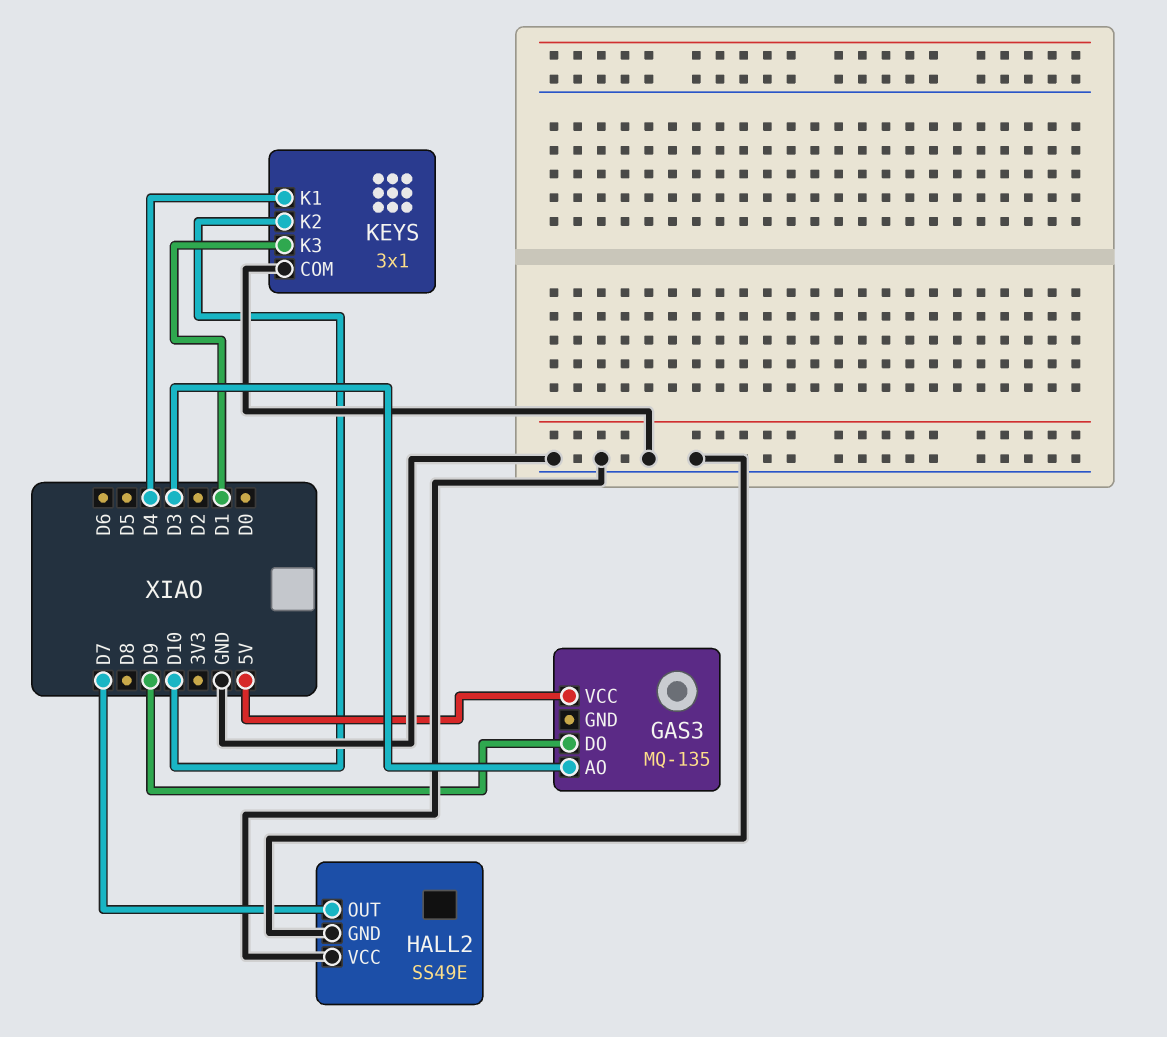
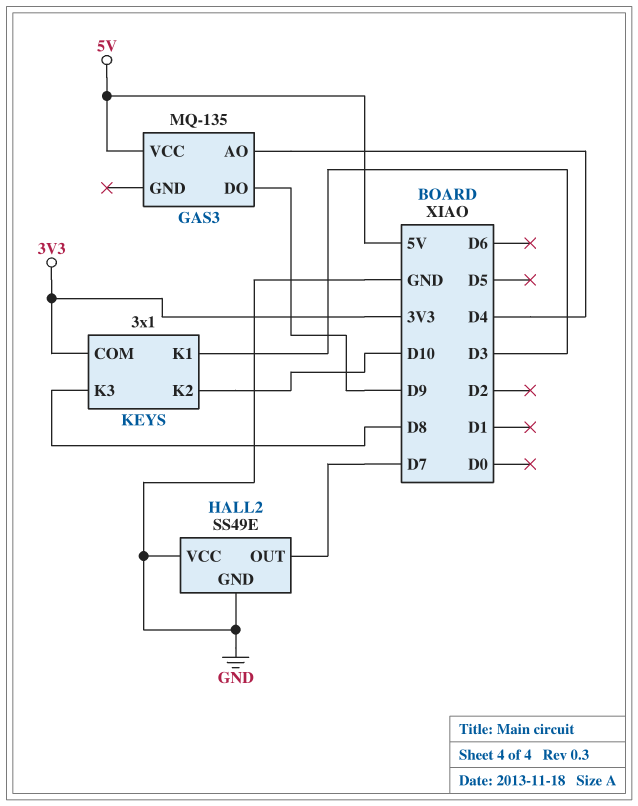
GAS3 pin AO: D3 -> D4
KEYS pin COM: GND -> 3V3
KEYS pin K1: D4 -> D3
KEYS pin K3: D1 -> D8

